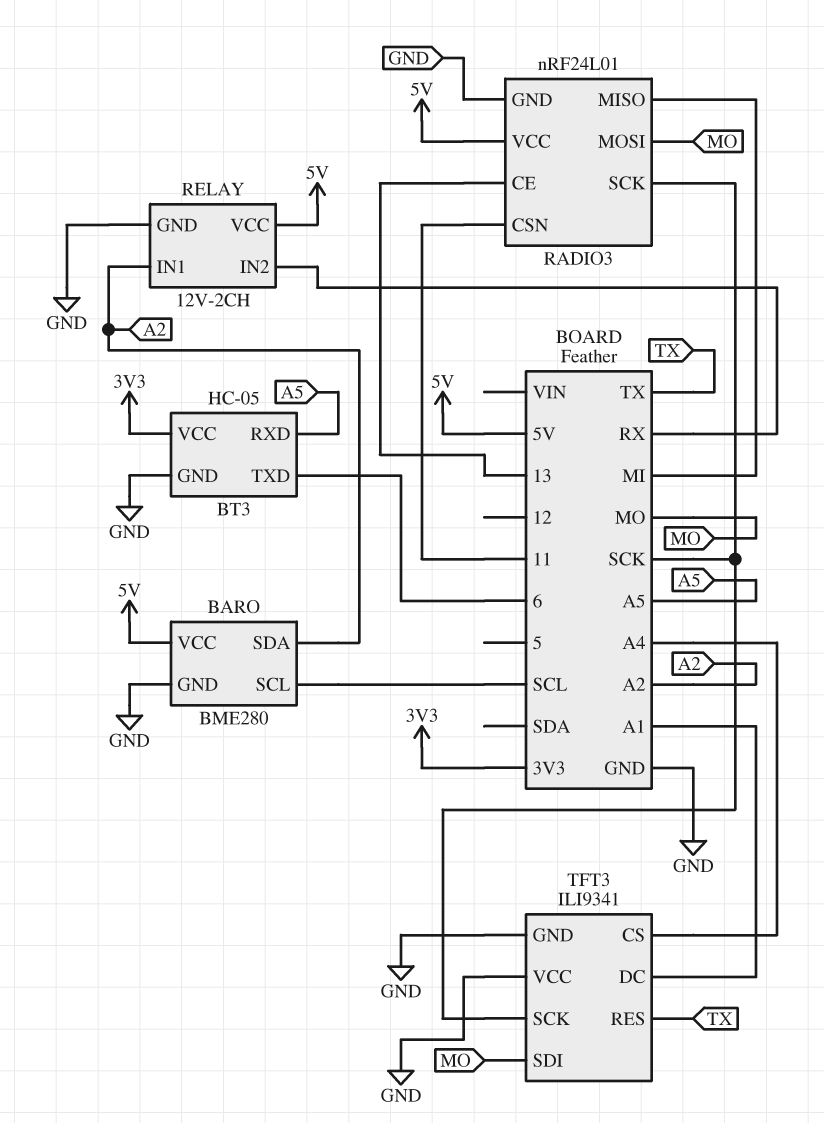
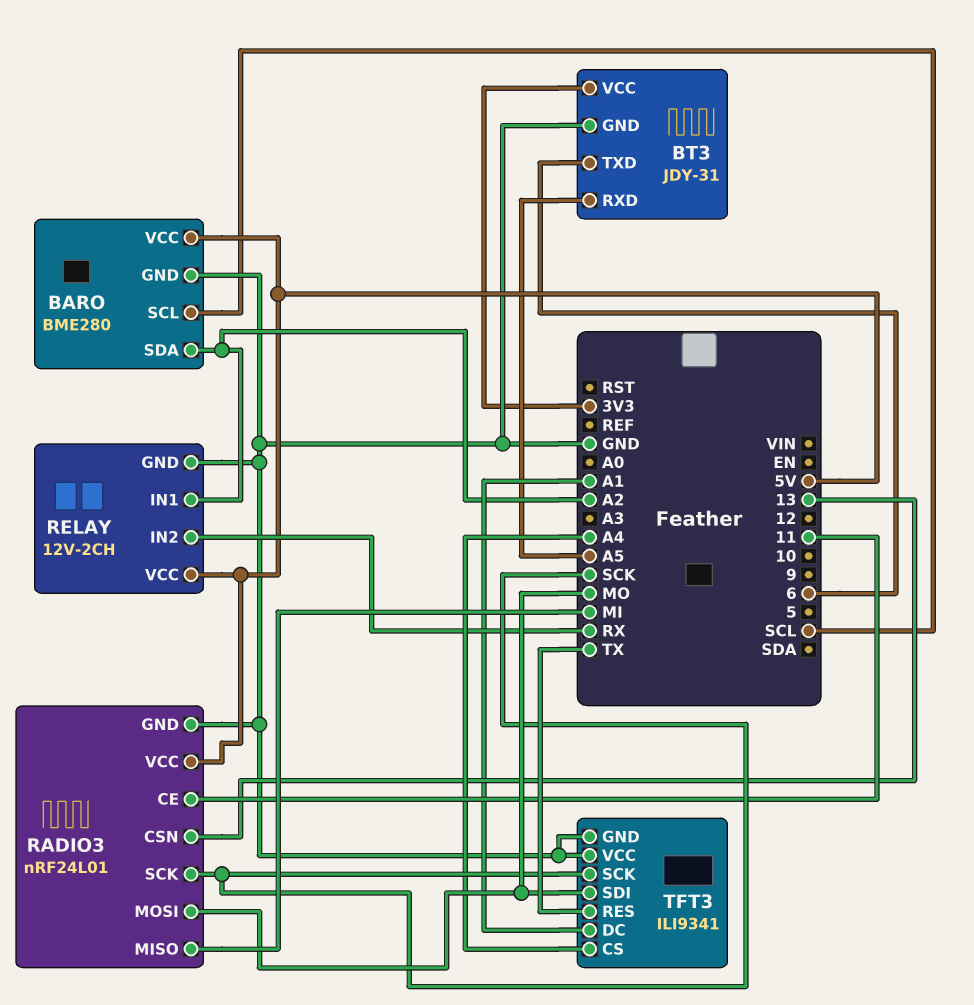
BT3: HC-05 -> JDY-31
RADIO3 pin CE: 13 -> 11
RADIO3 pin CSN: 11 -> 13

